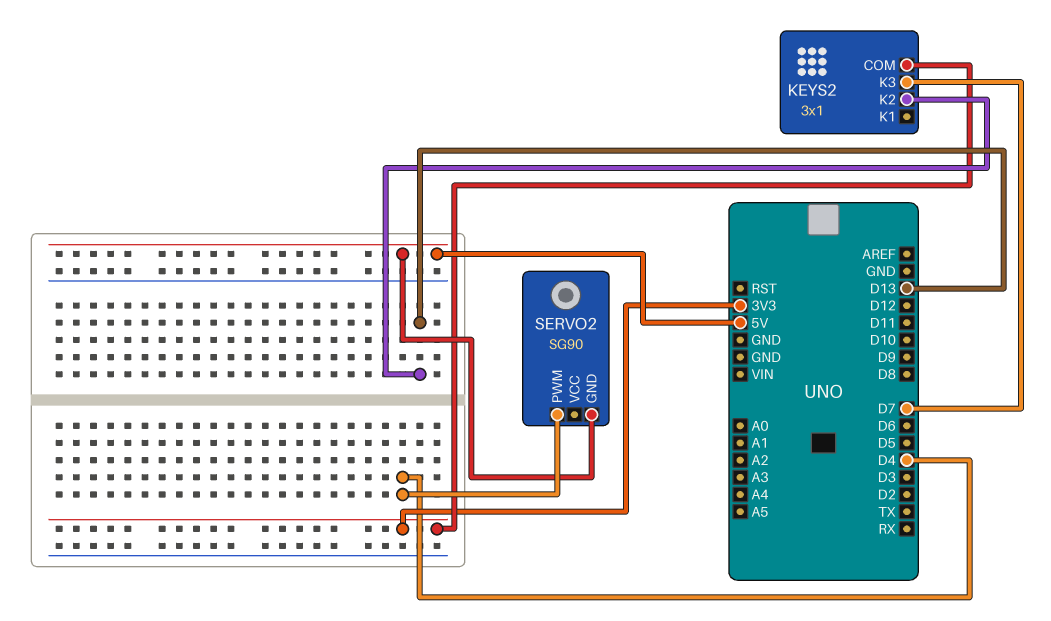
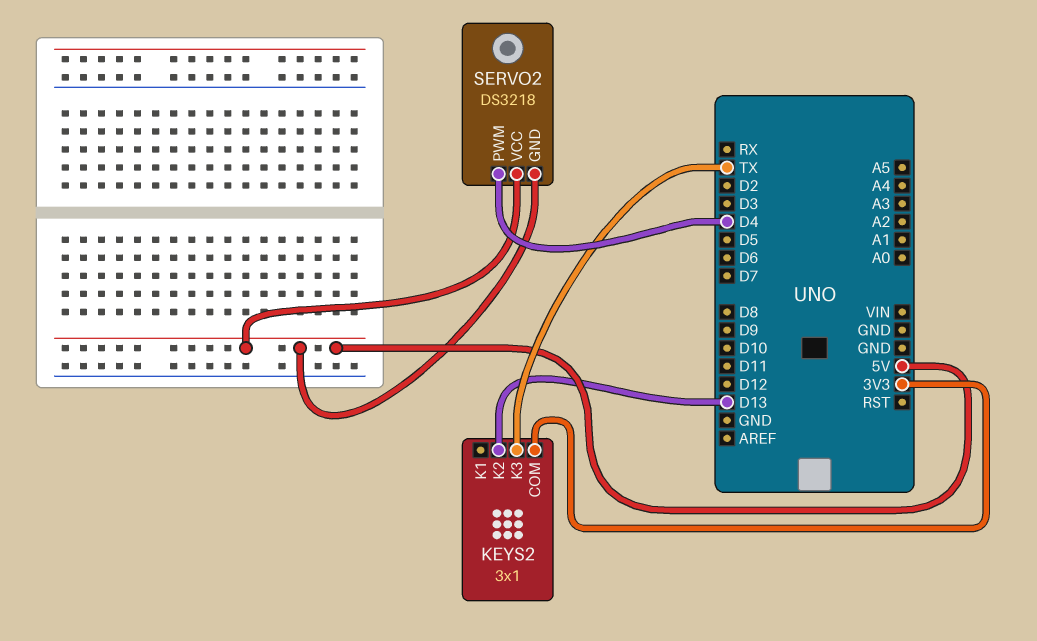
KEYS2 pin K3: D7 -> TX
SERVO2: SG90 -> DS3218
SERVO2 pin VCC: none -> 5V

